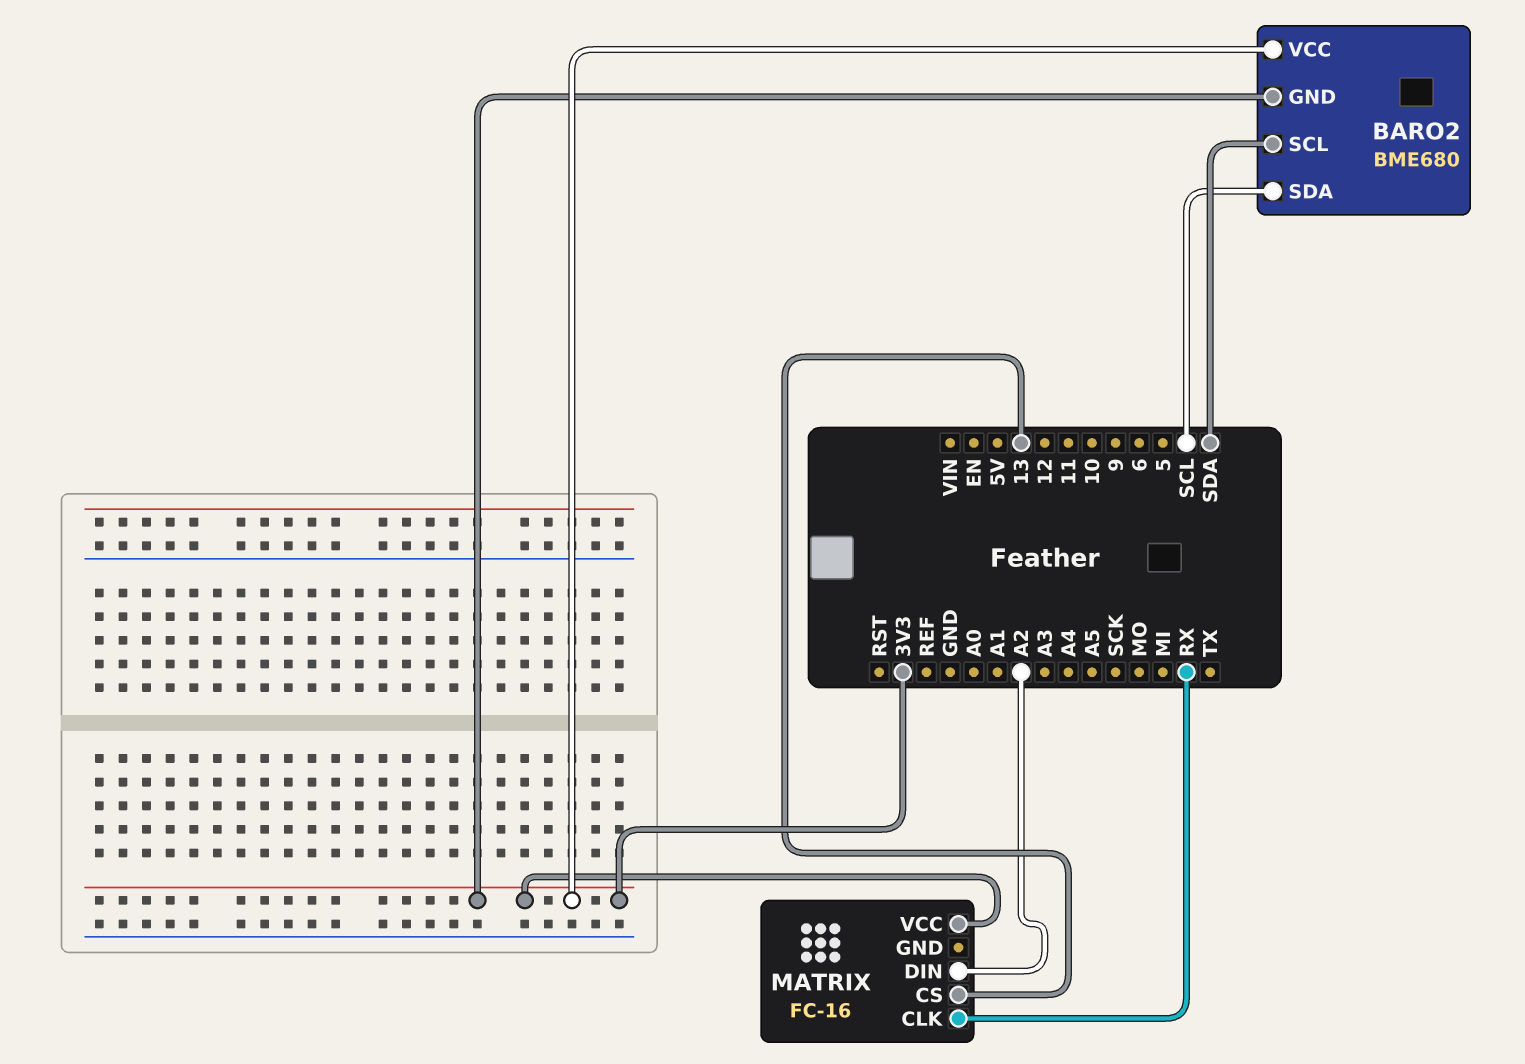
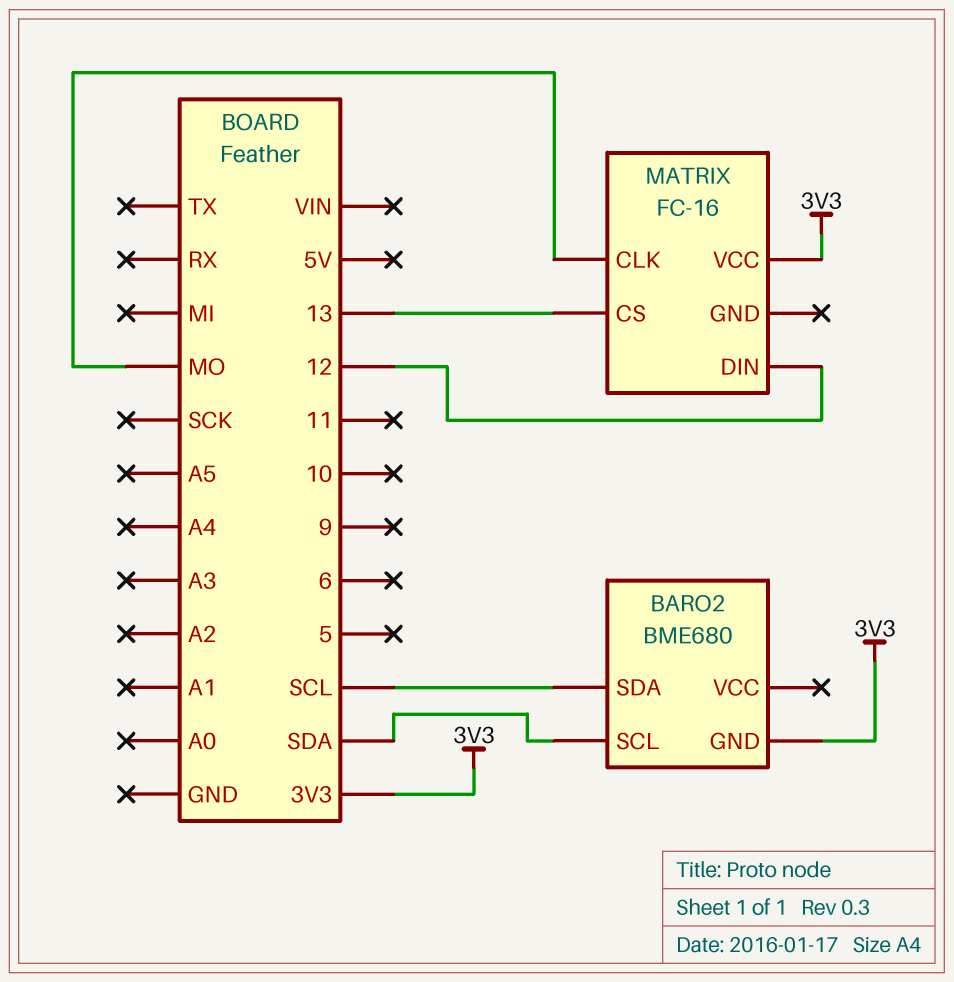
BARO2 pin VCC: 3V3 -> none
MATRIX pin CLK: RX -> MO
MATRIX pin DIN: A2 -> 12

